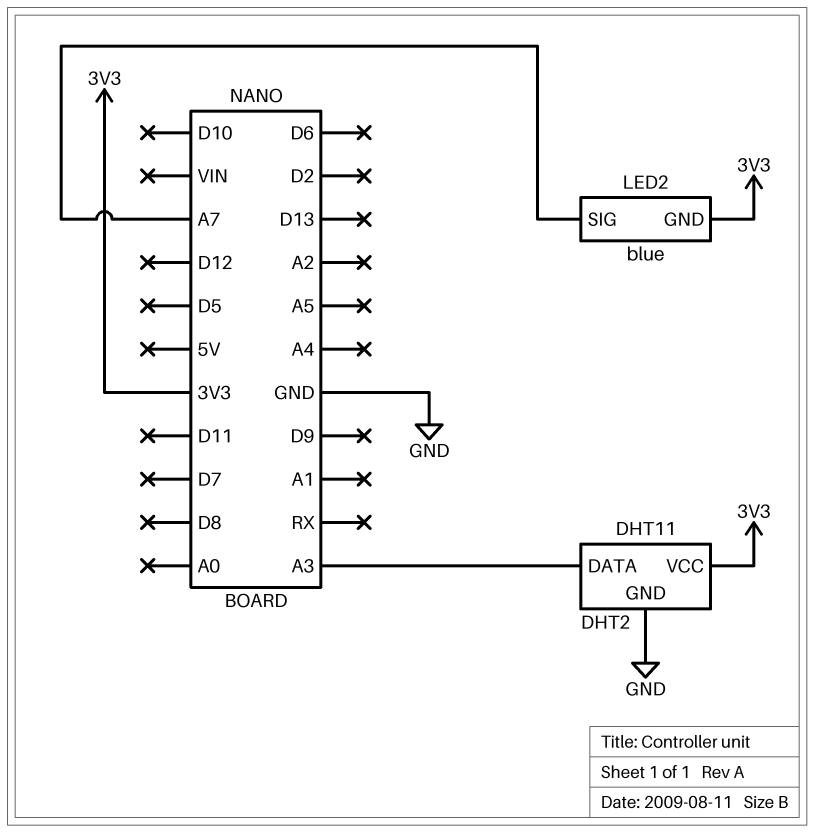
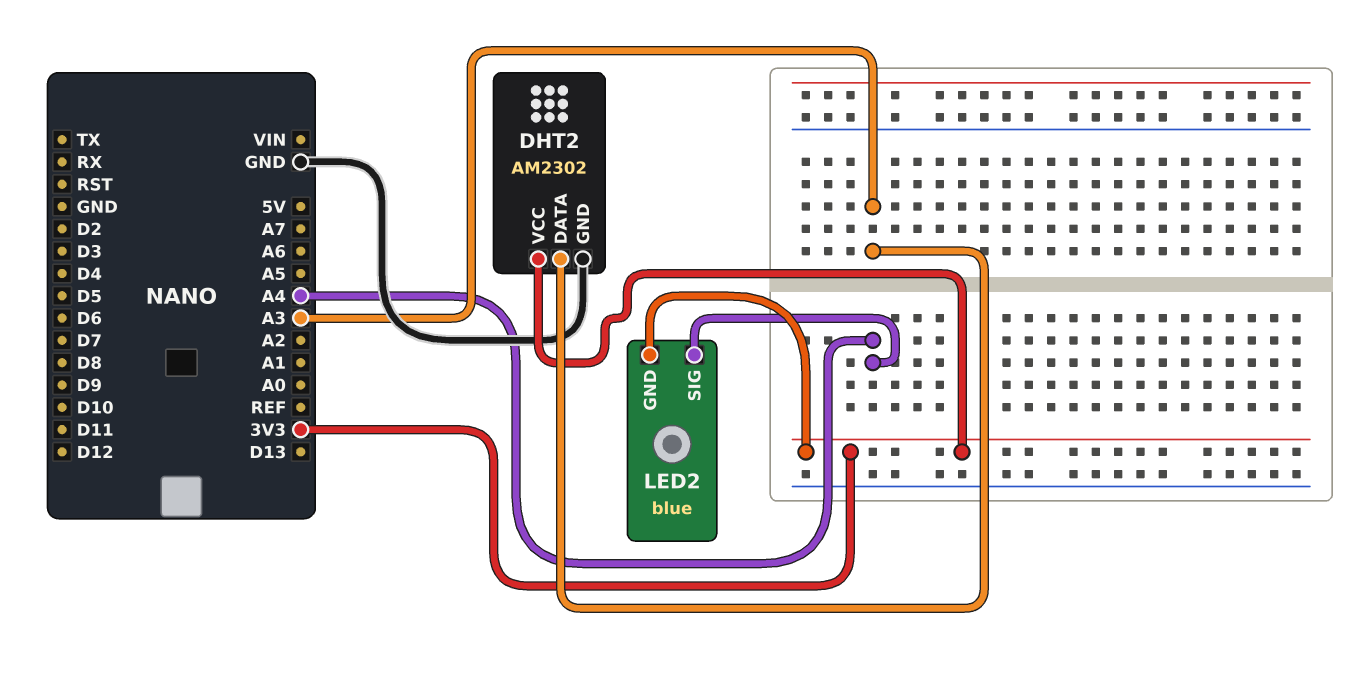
DHT2: DHT11 -> AM2302
LED2 pin SIG: A7 -> A4

